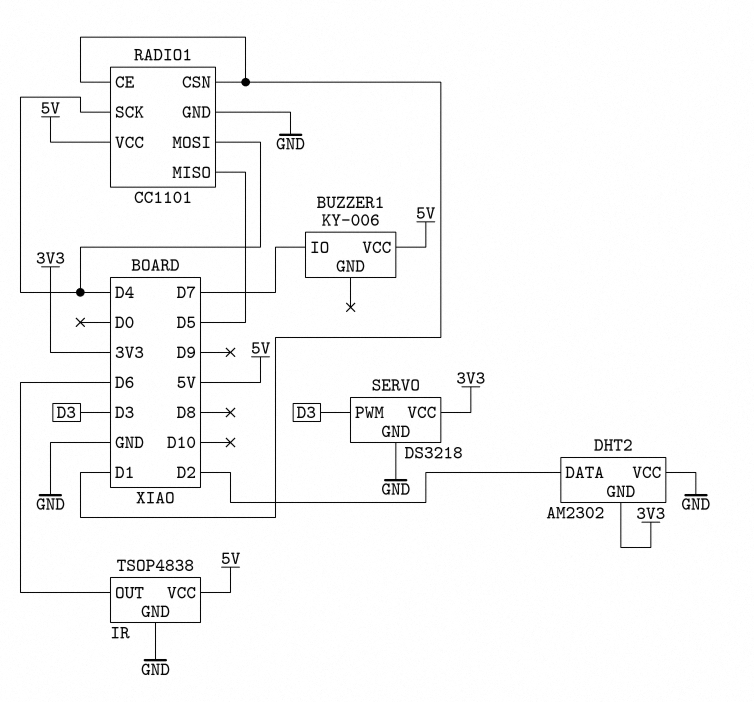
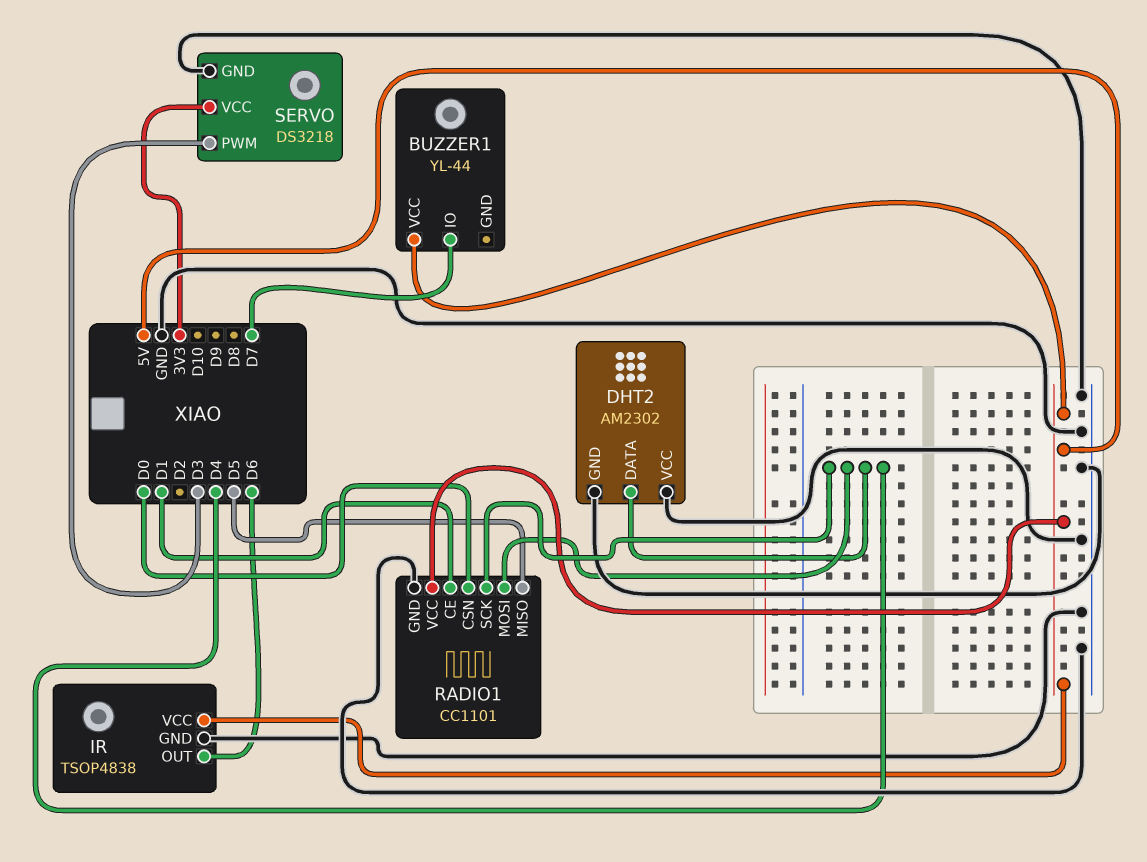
BUZZER1: KY-006 -> YL-44
DHT2 pin DATA: D2 -> D4
DHT2 pin GND: 3V3 -> GND
RADIO1 pin CSN: D1 -> D0

